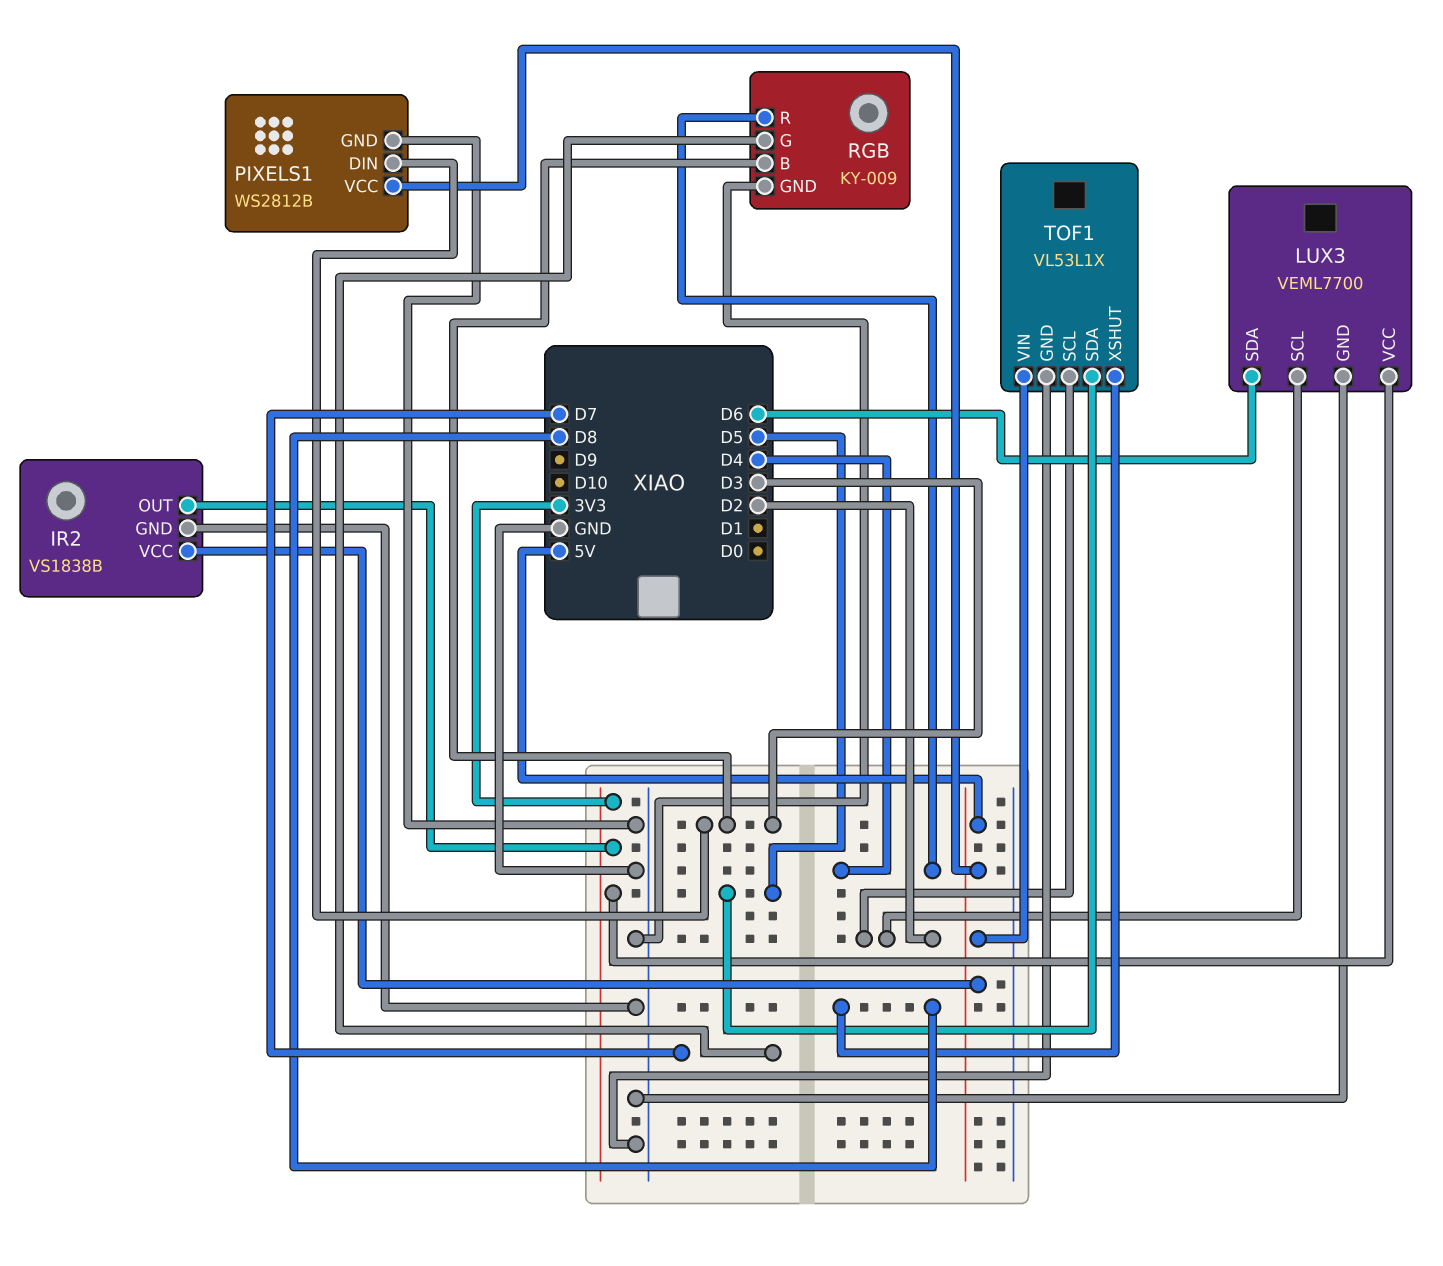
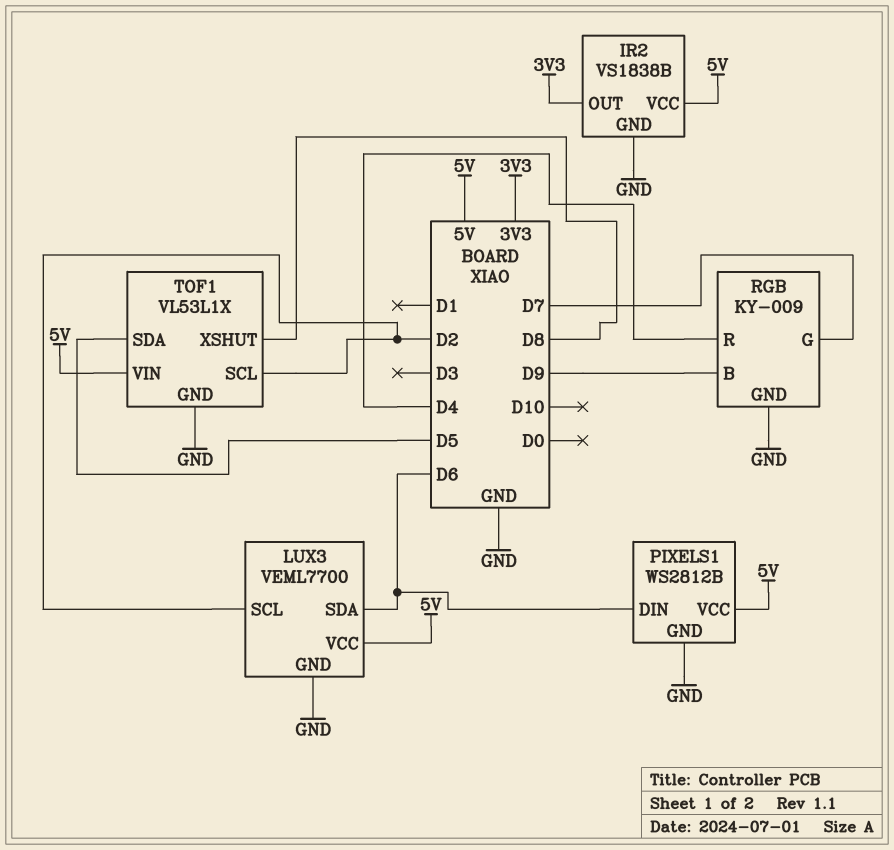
LUX3 pin VCC: 3V3 -> 5V
PIXELS1 pin DIN: D3 -> D6
RGB pin B: D3 -> D9

